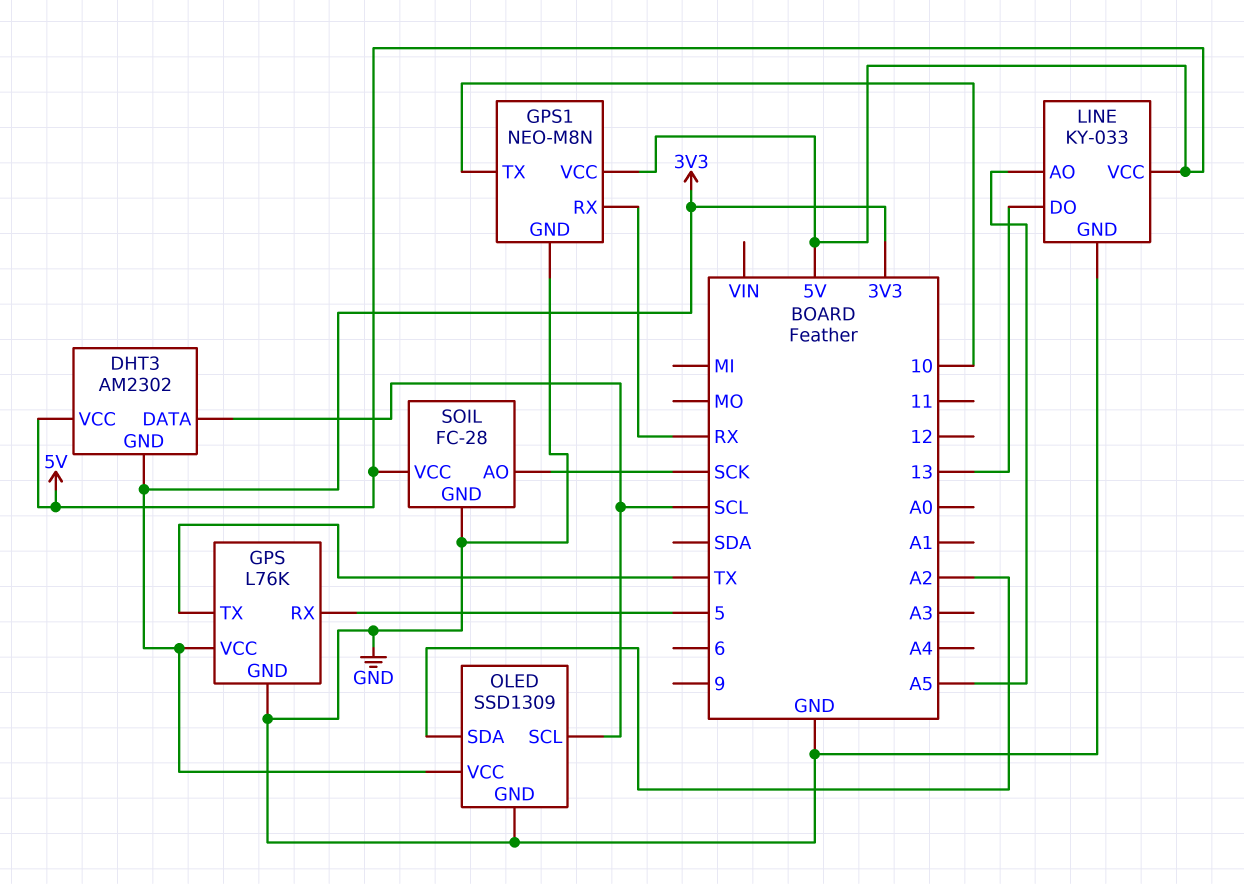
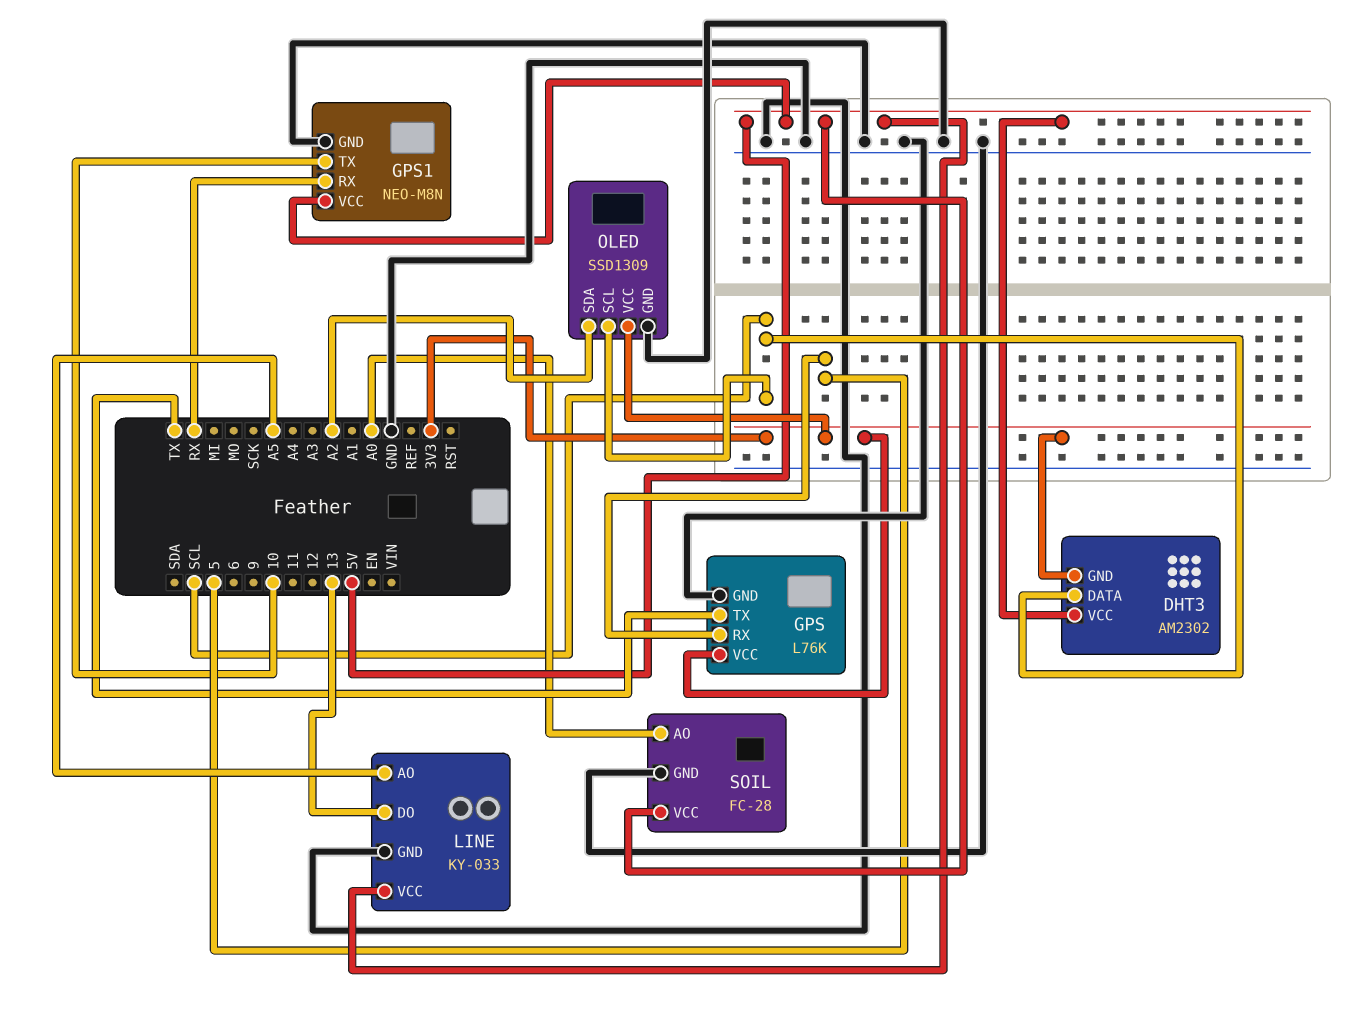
SOIL pin AO: SCK -> A0

